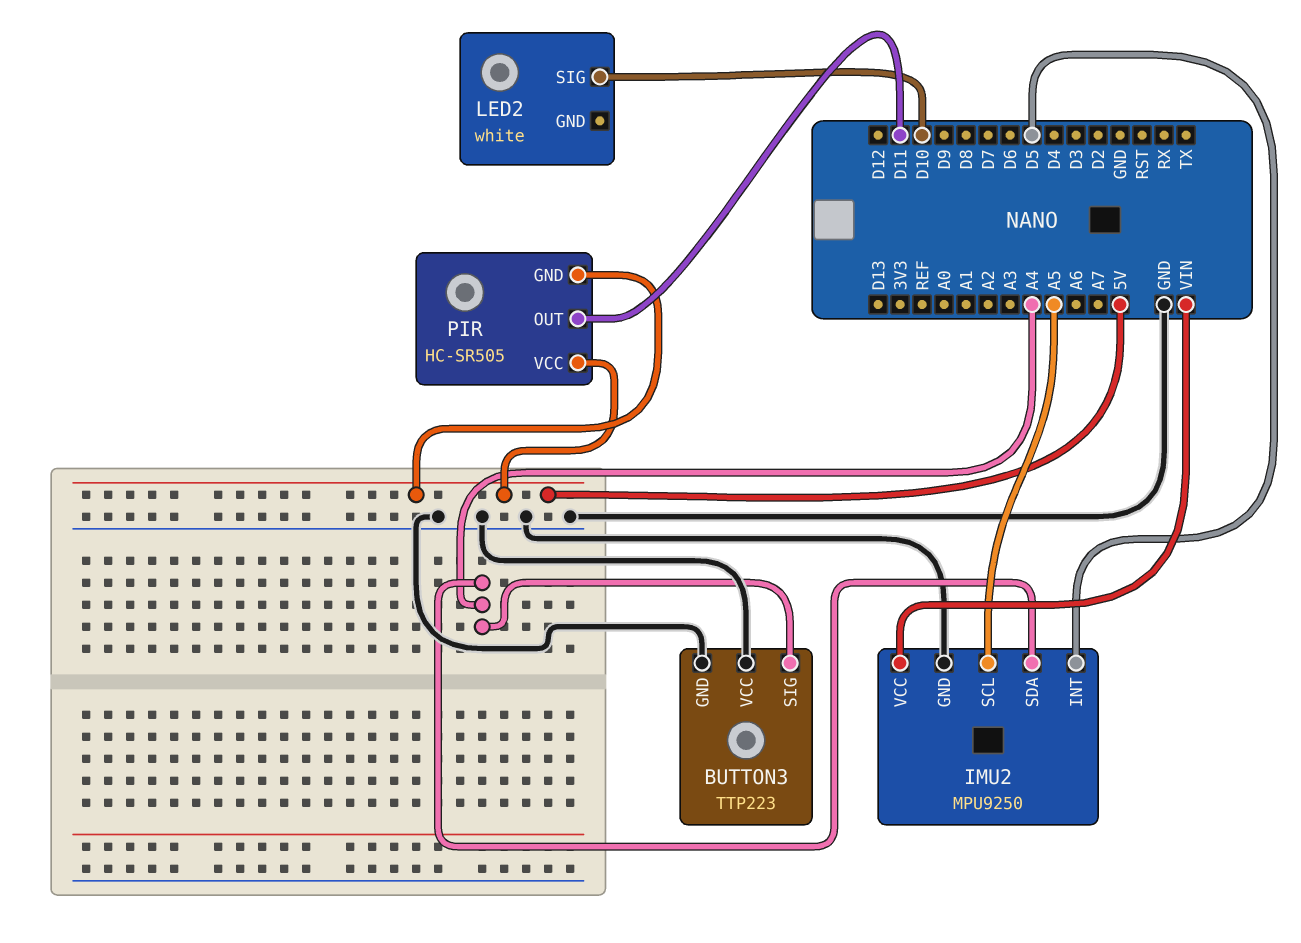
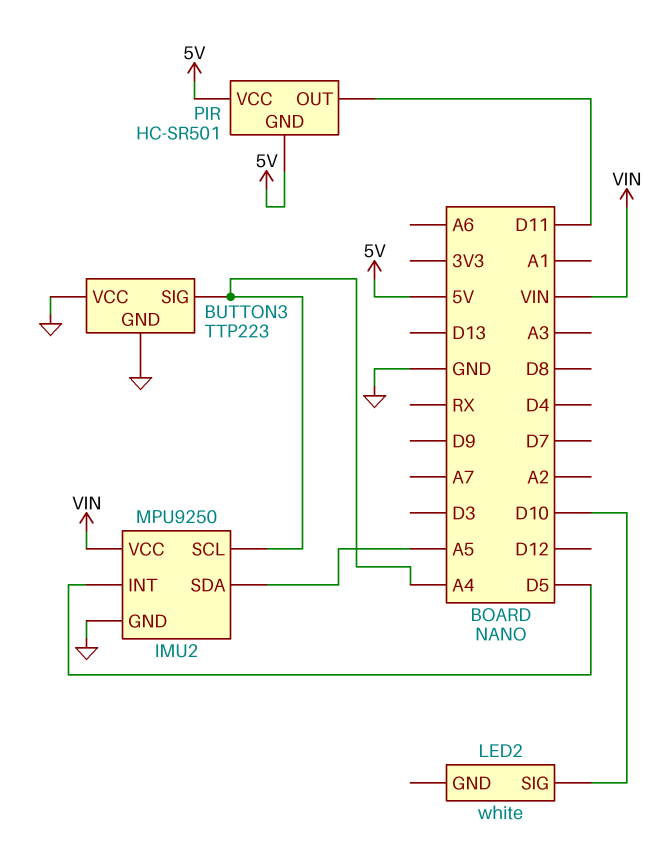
IMU2 pin SCL: A5 -> A4
IMU2 pin SDA: A4 -> A5
PIR: HC-SR505 -> HC-SR501

